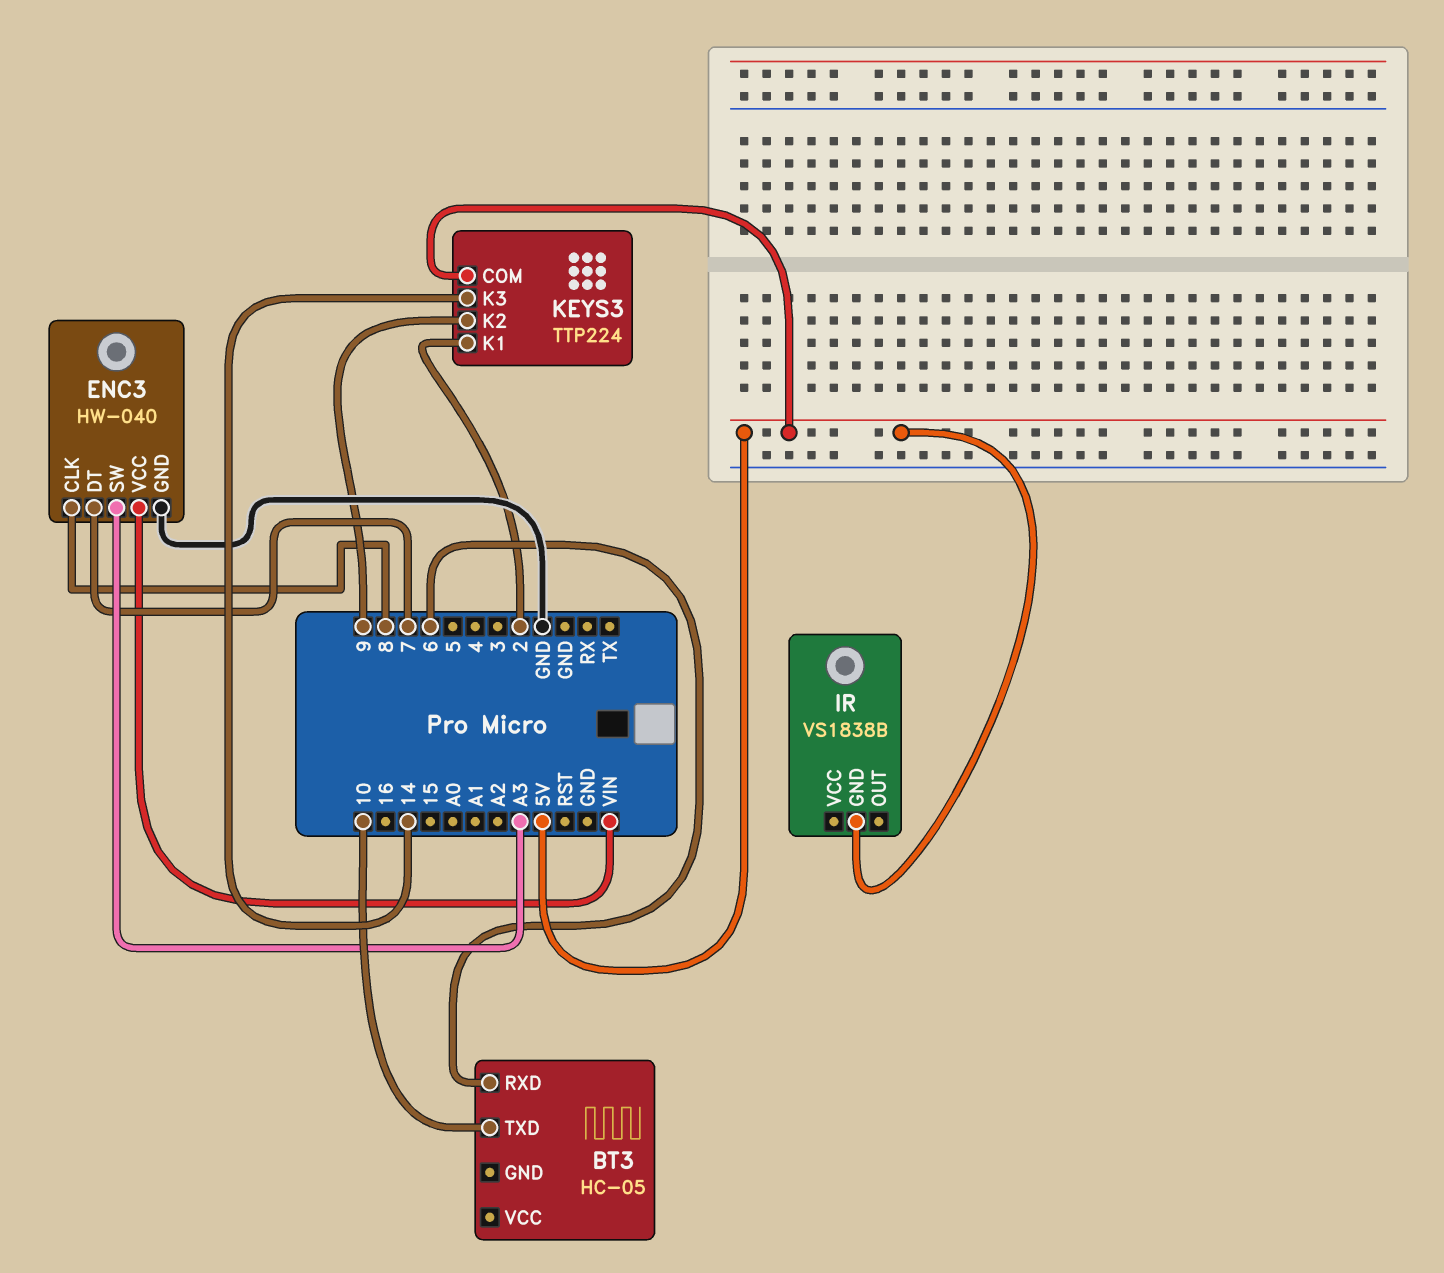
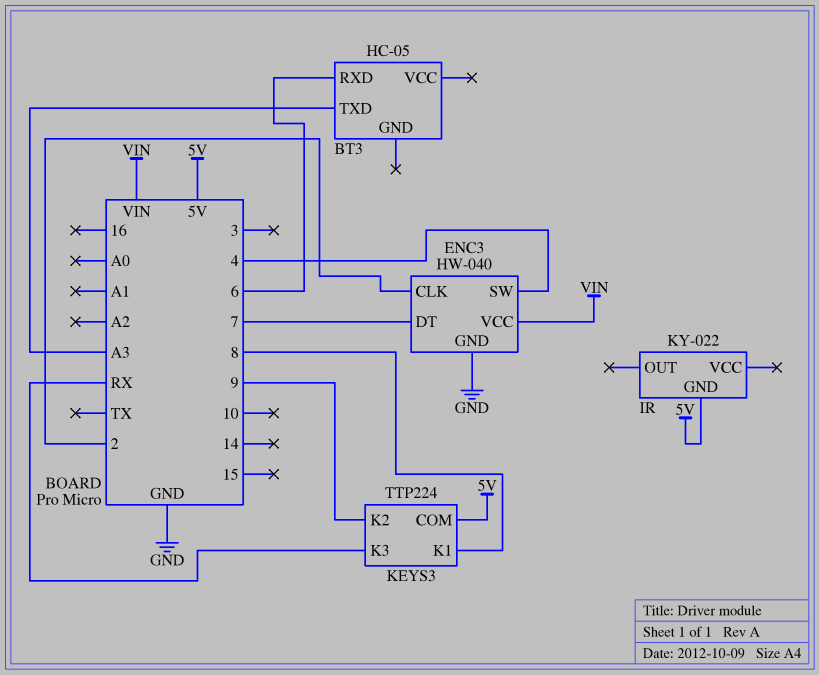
BT3 pin TXD: 10 -> A3
ENC3 pin CLK: 8 -> 2
ENC3 pin SW: A3 -> 4
IR: VS1838B -> KY-022
KEYS3 pin K1: 2 -> 8
KEYS3 pin K3: 14 -> RX

